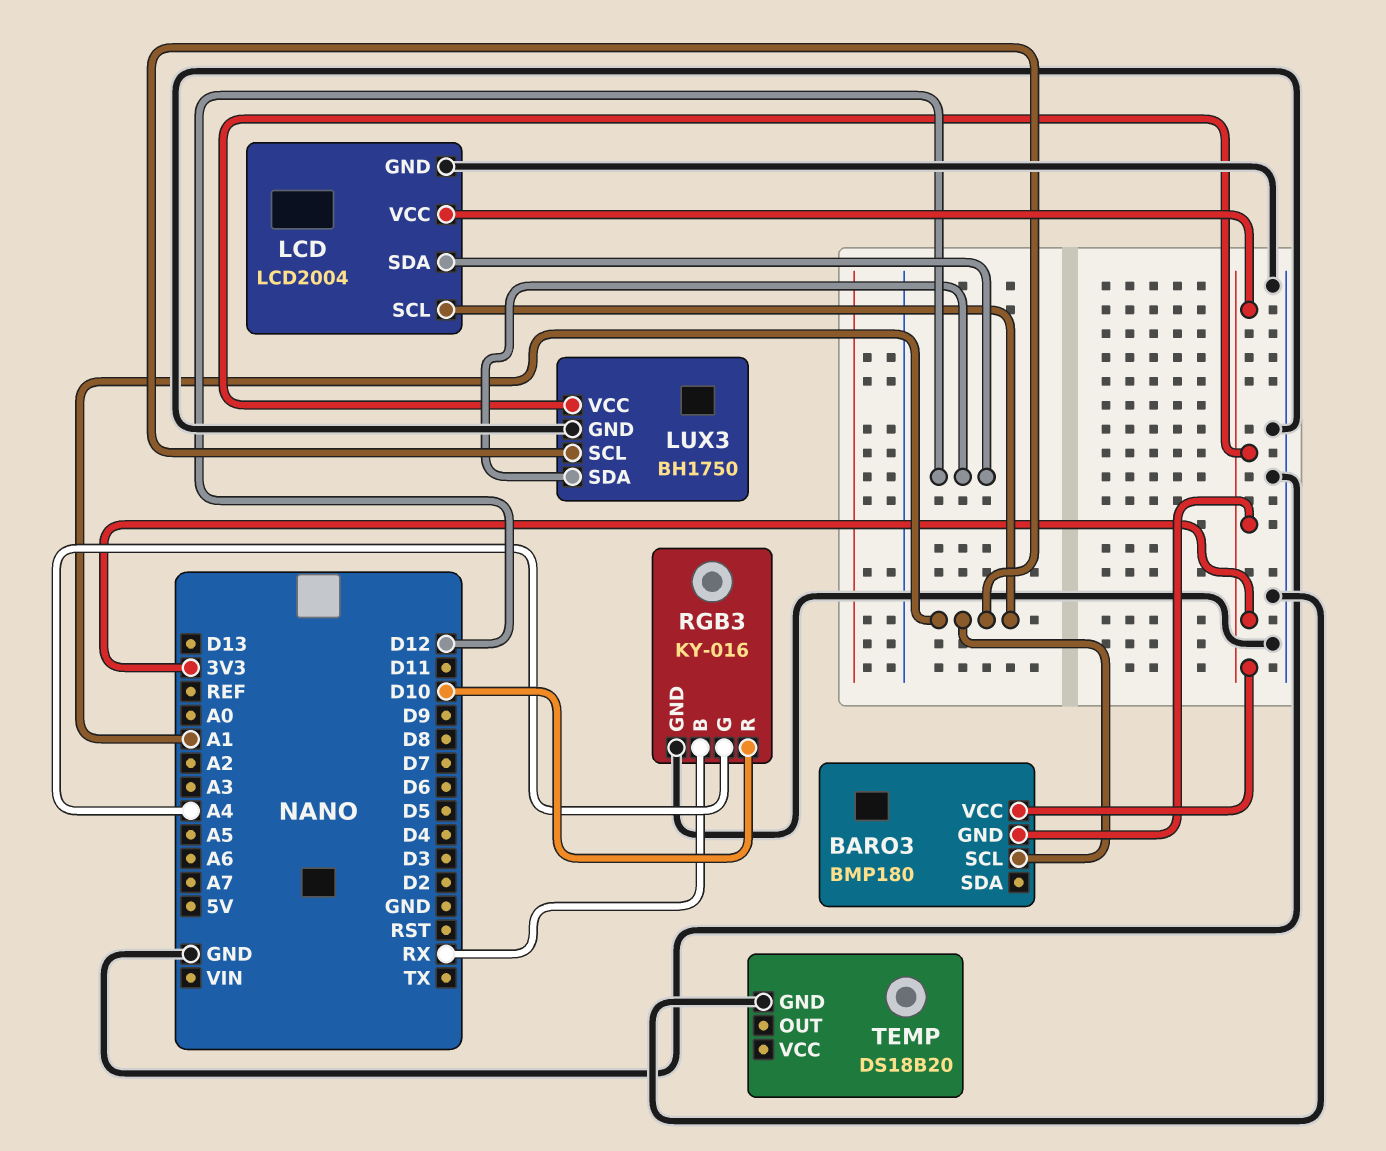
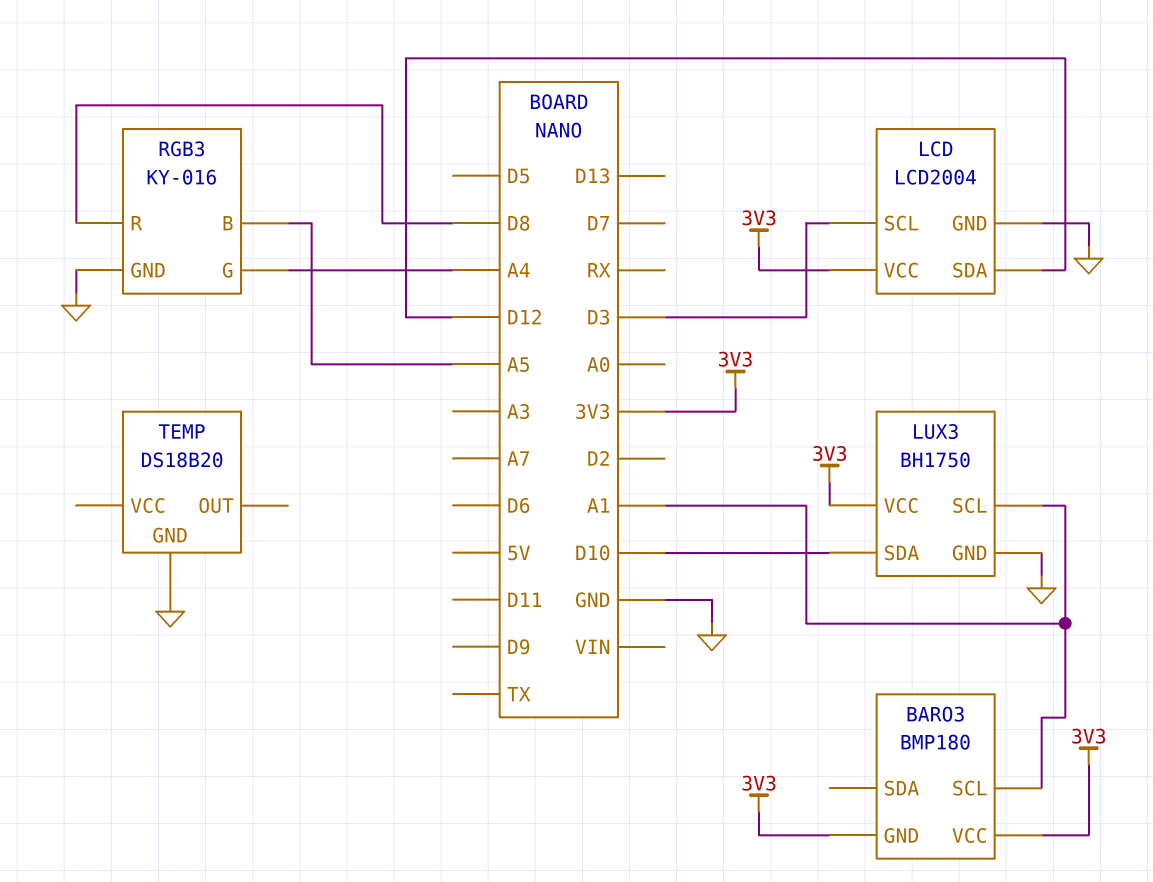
LCD pin SCL: A1 -> D3
LUX3 pin SDA: D12 -> D10
RGB3 pin B: RX -> A5
RGB3 pin R: D10 -> D8

